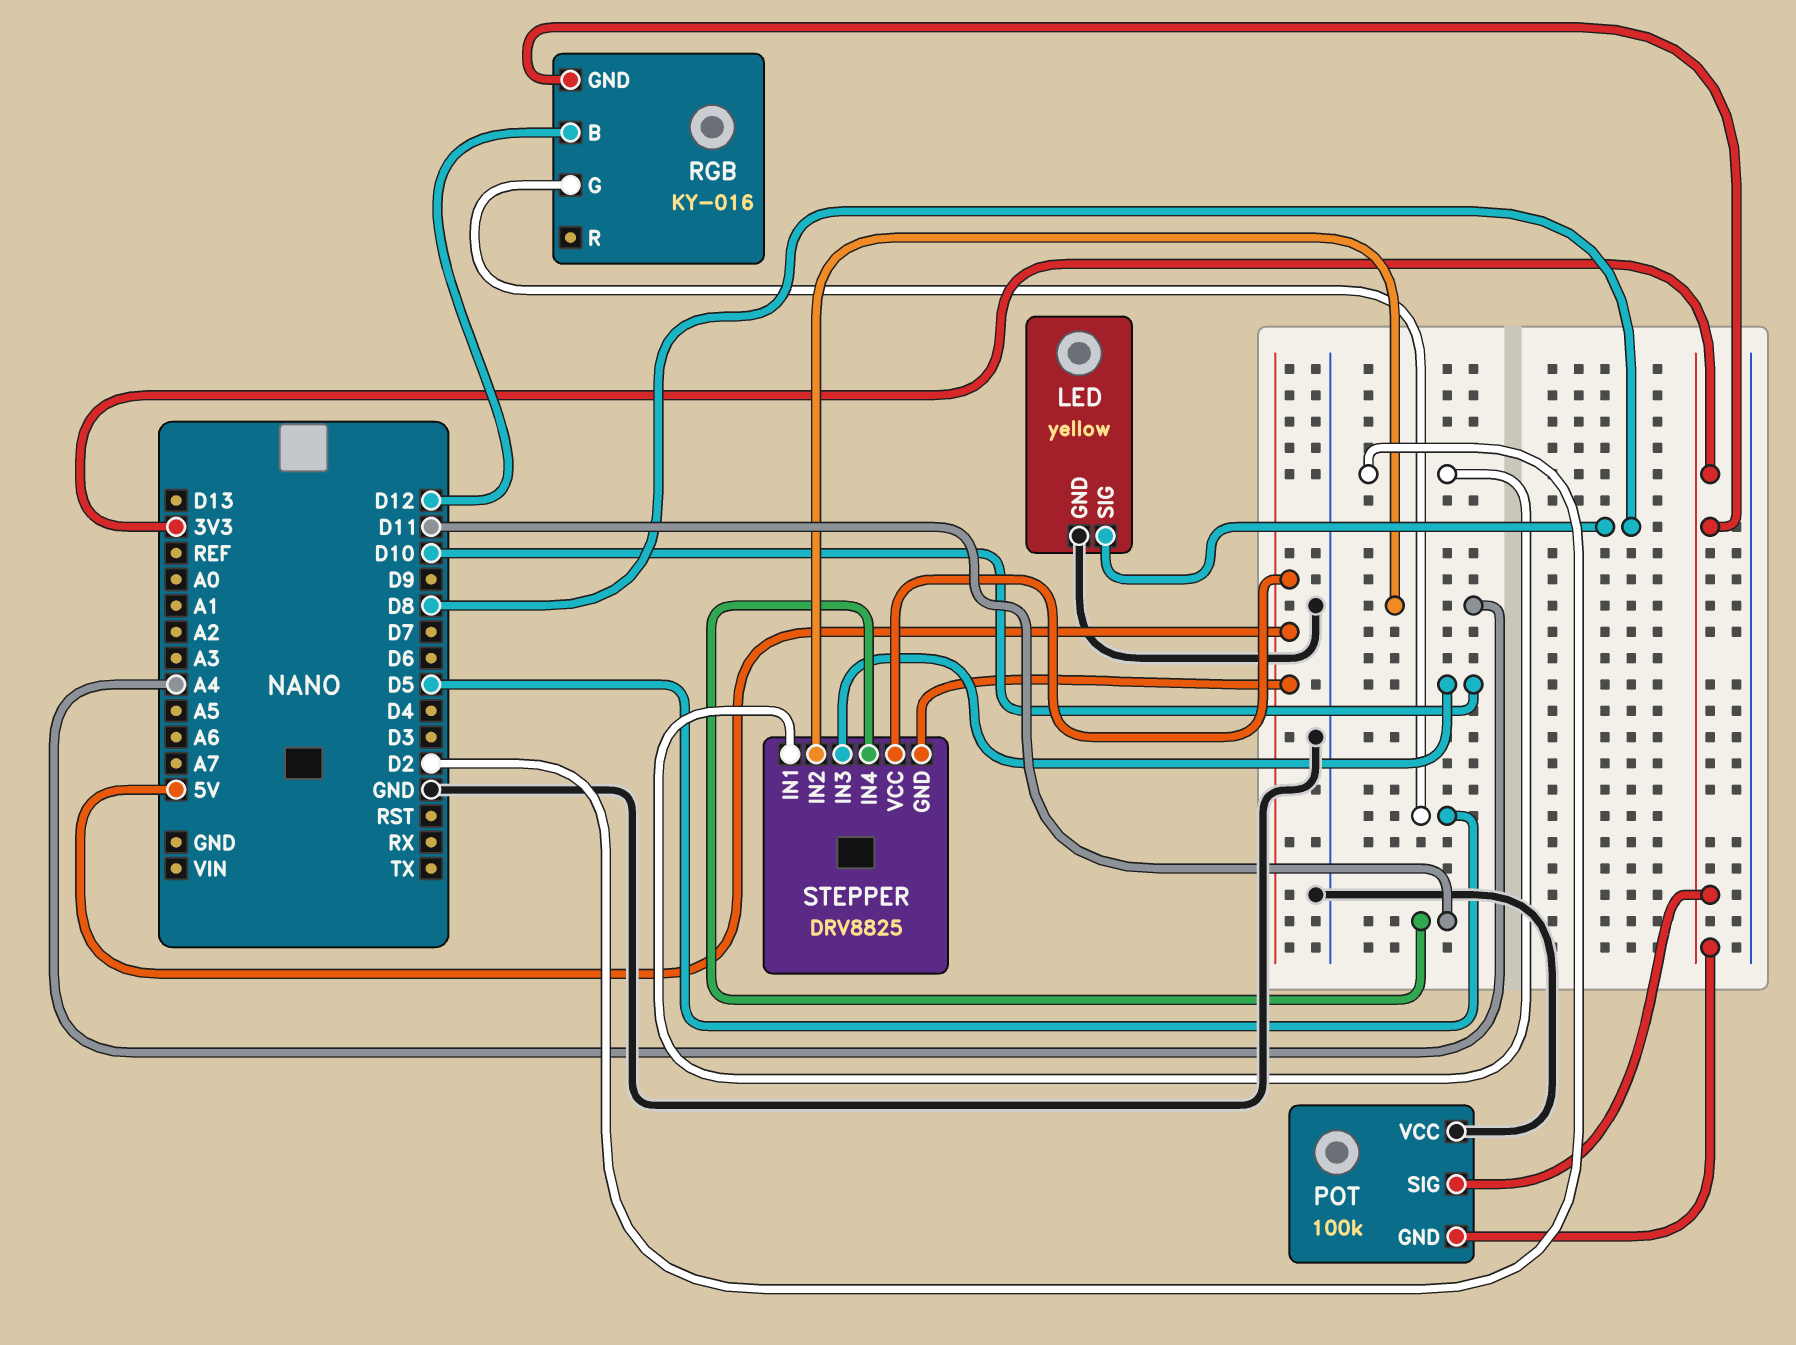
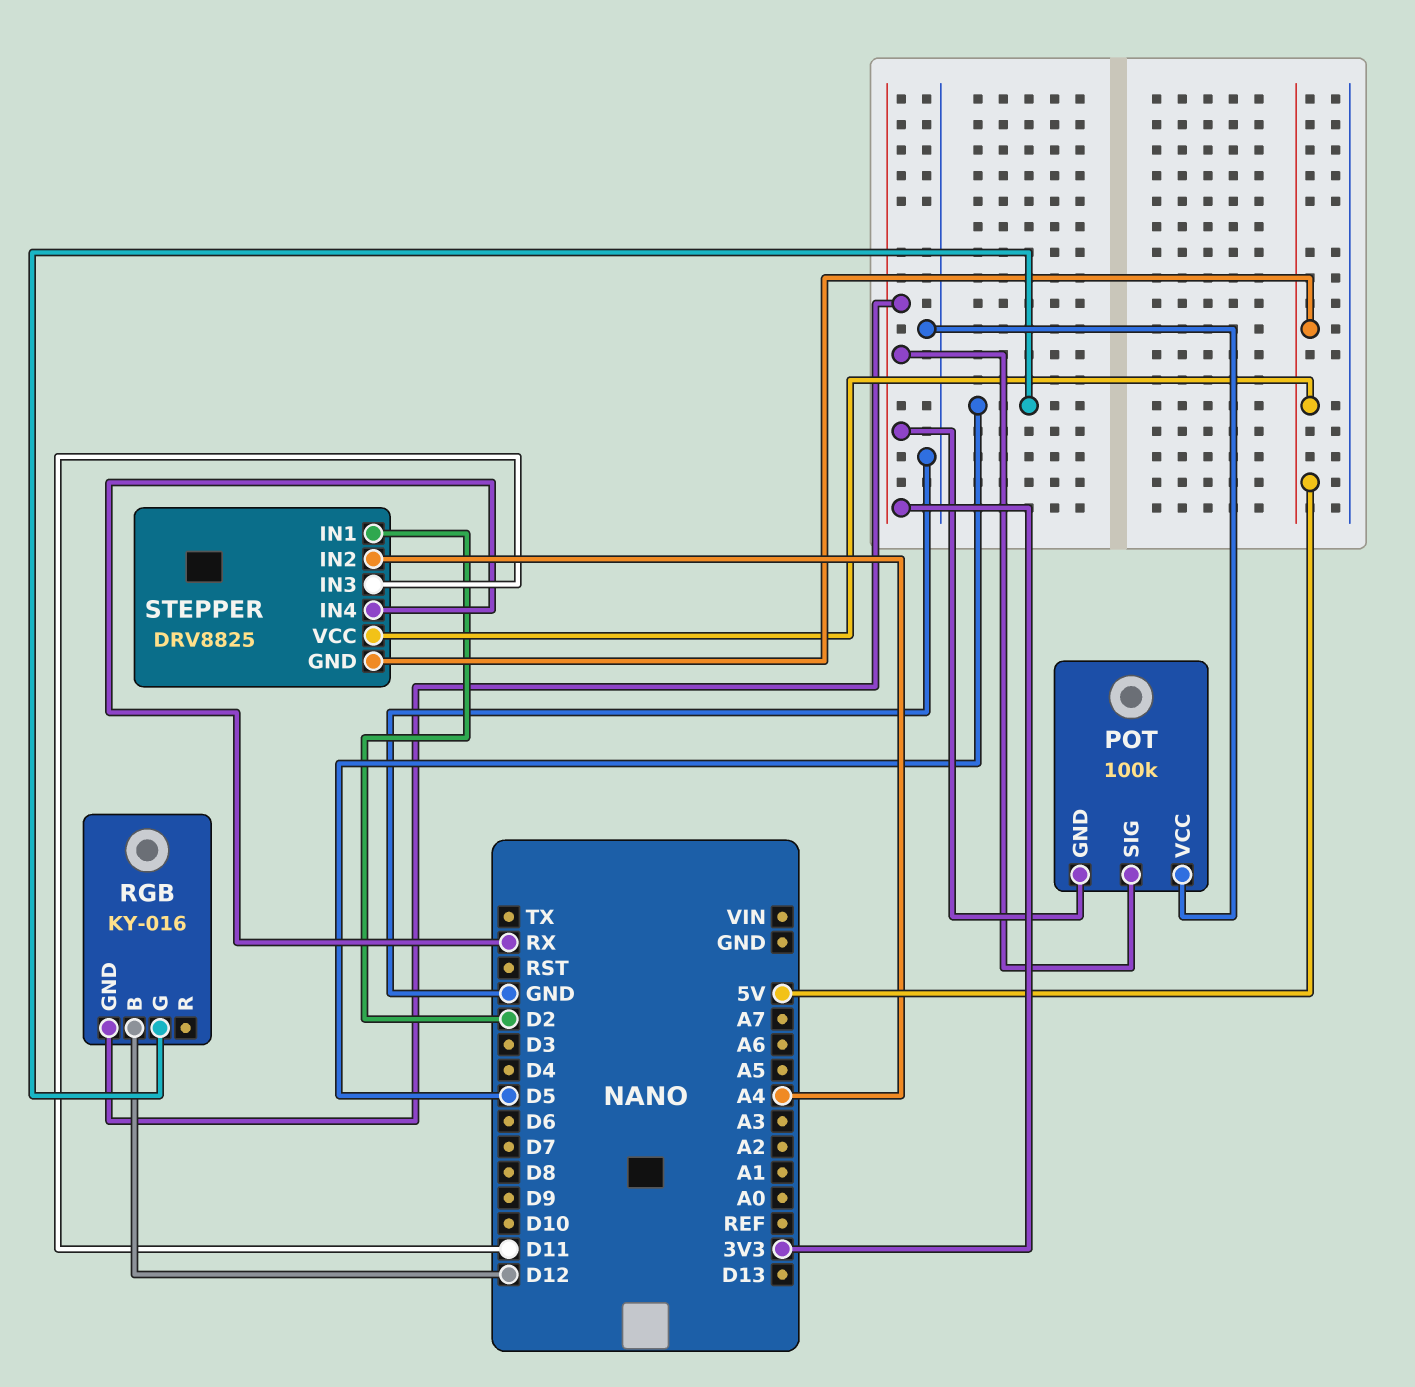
LED: yellow -> none
LED pin GND: GND -> none
LED pin SIG: D8 -> none
STEPPER pin IN3: D10 -> D11
STEPPER pin IN4: D11 -> RX

